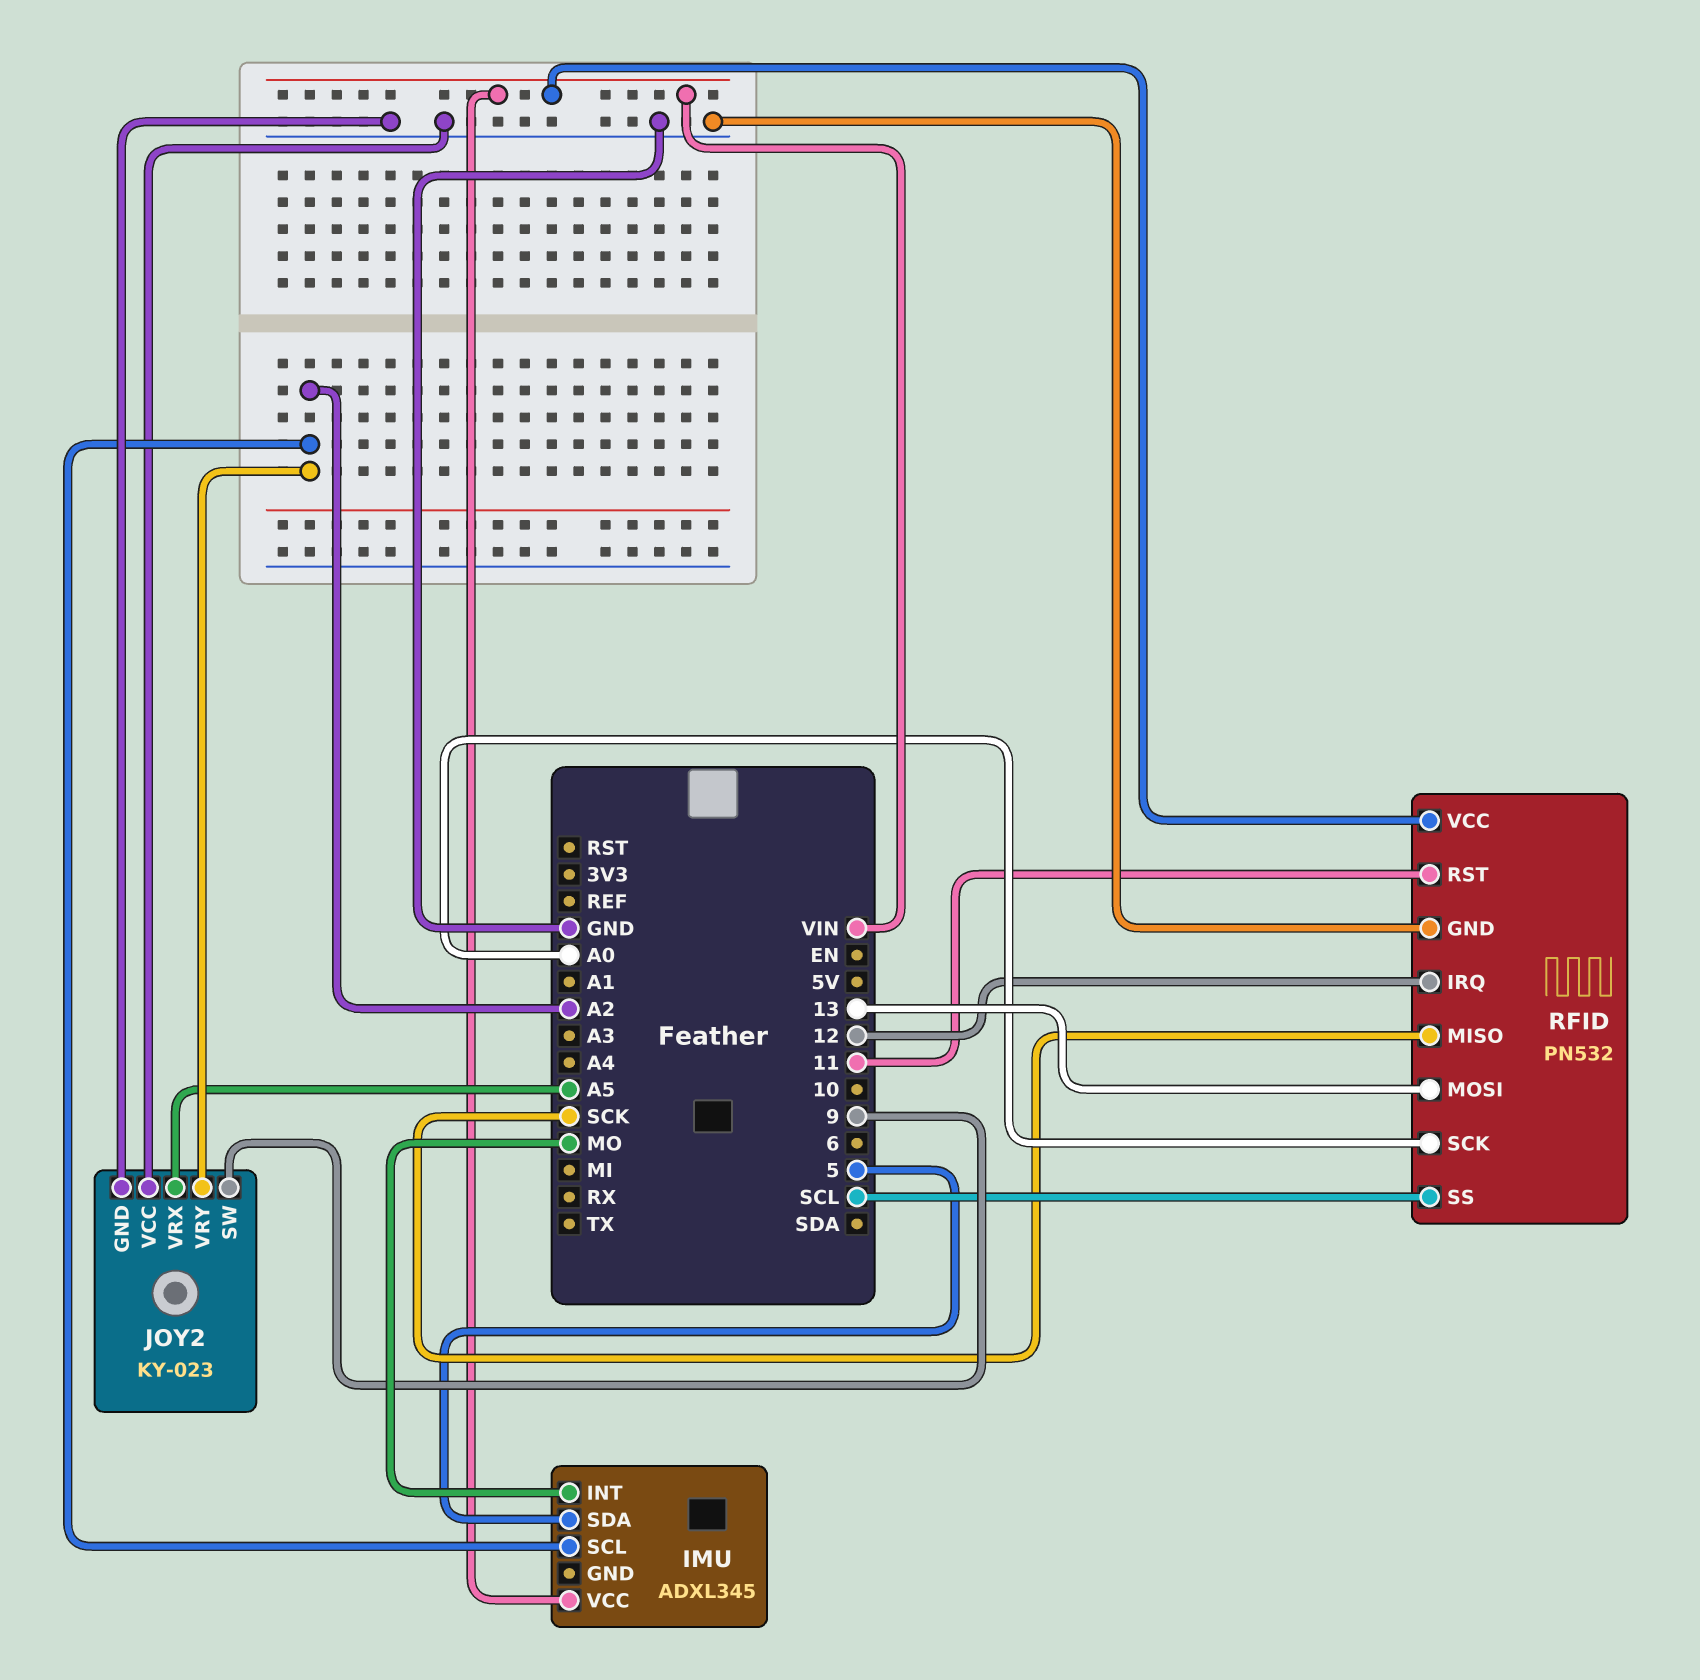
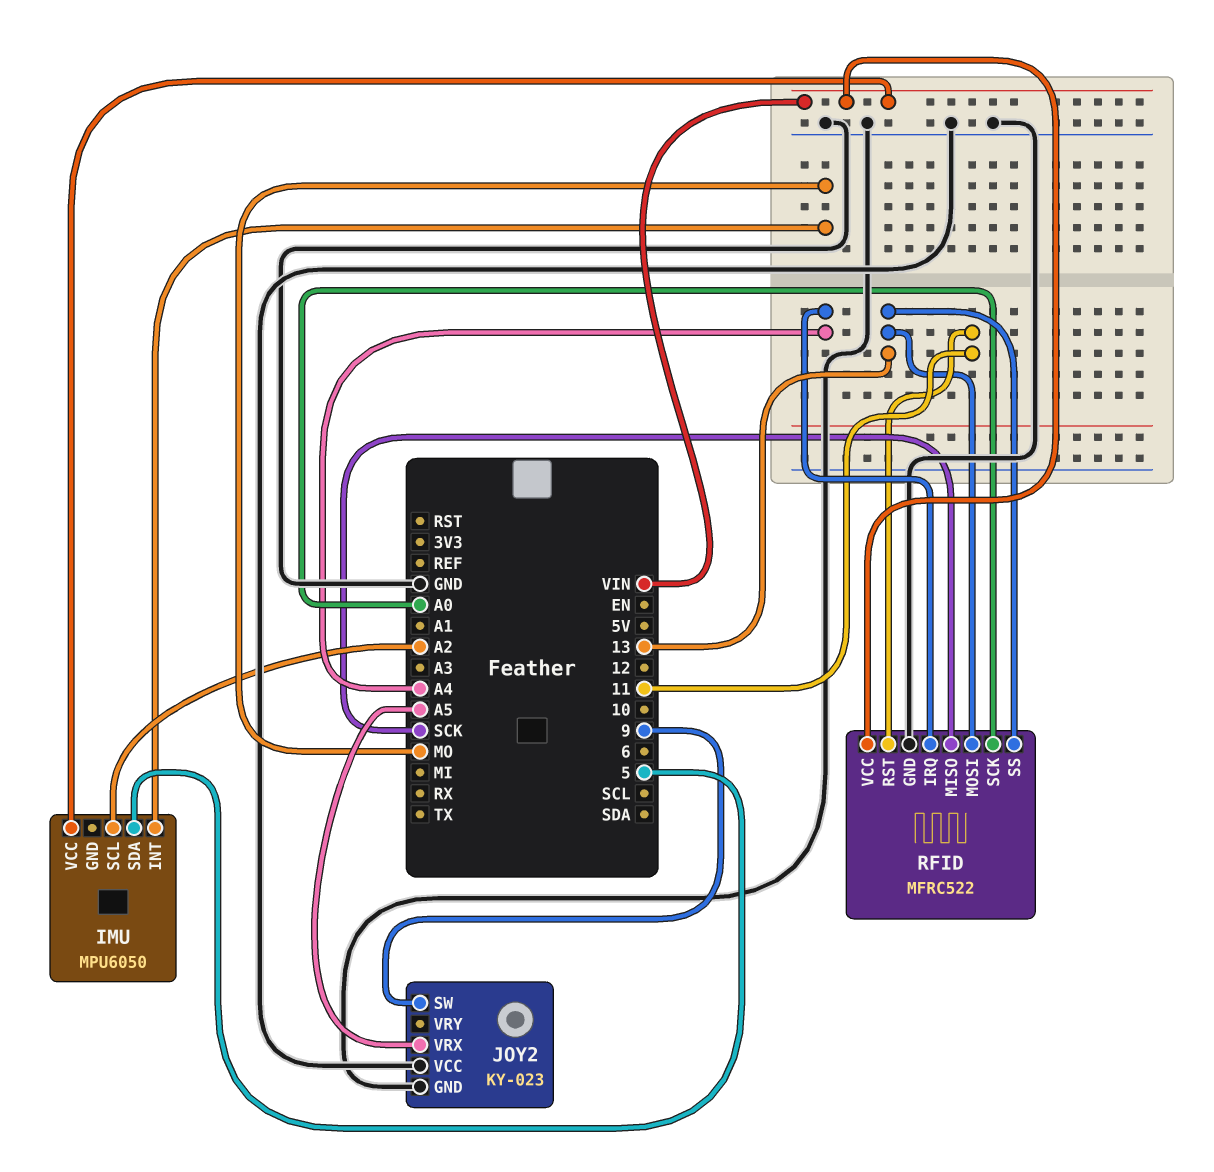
IMU: ADXL345 -> MPU6050
JOY2 pin VRY: A2 -> none
RFID: PN532 -> MFRC522
RFID pin IRQ: 12 -> A4
RFID pin SS: SCL -> 13

